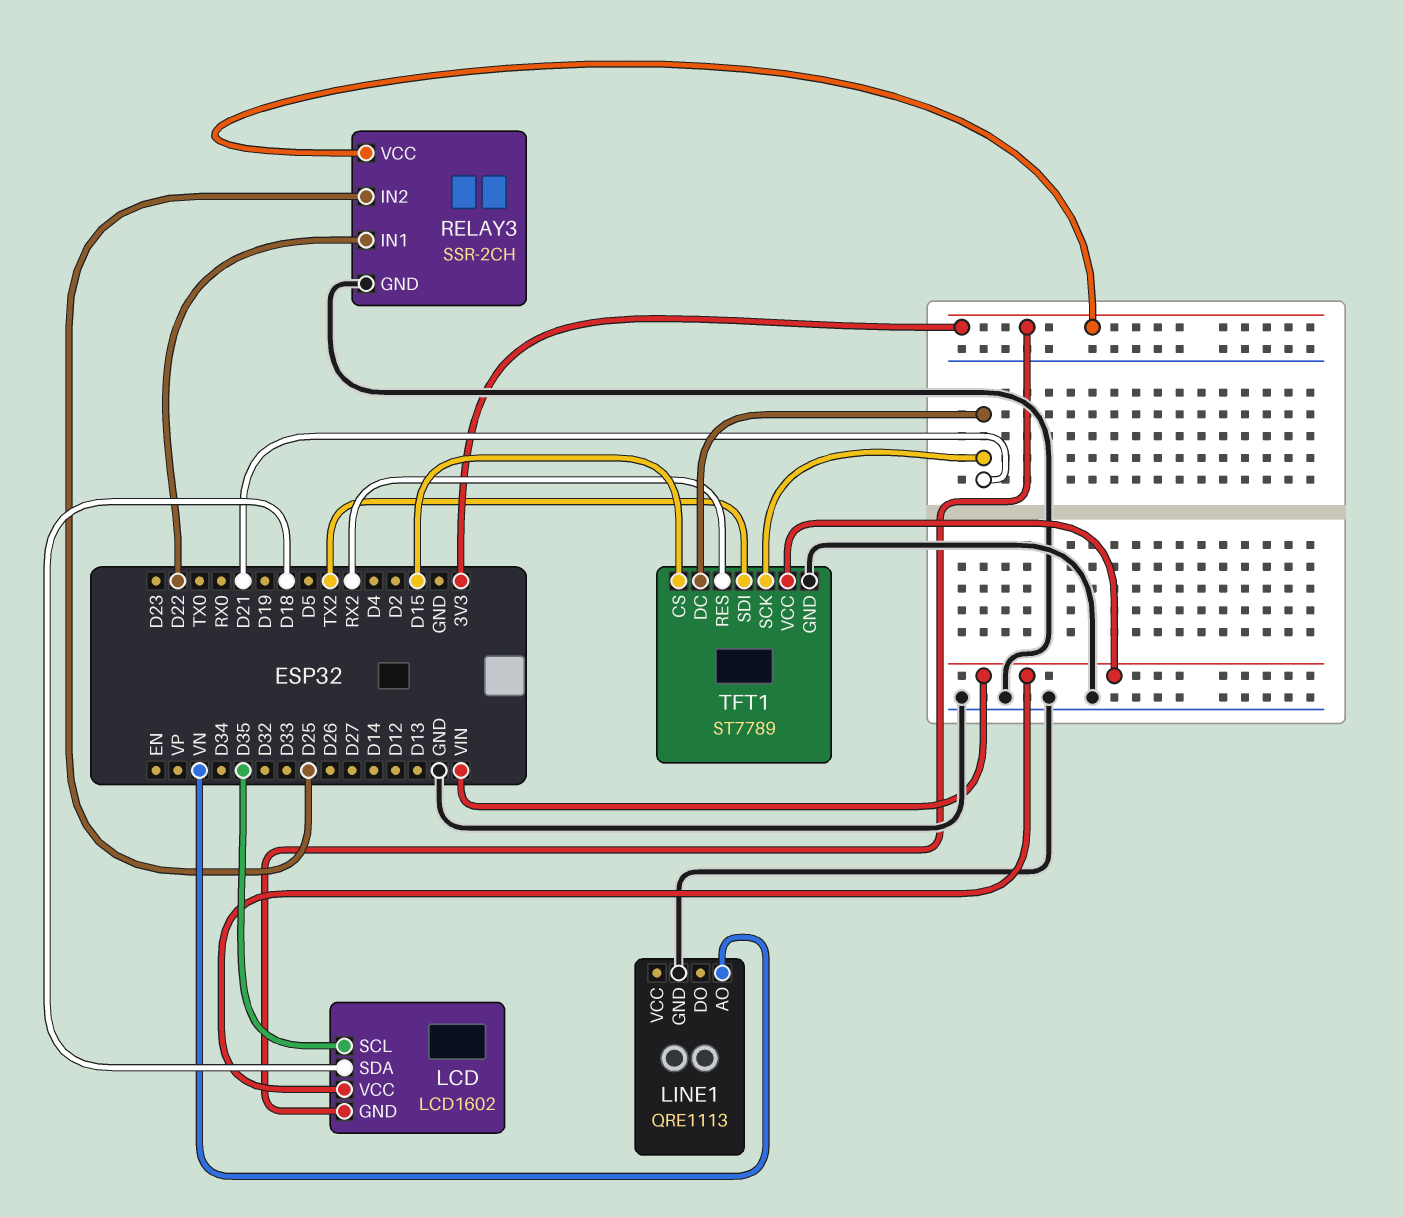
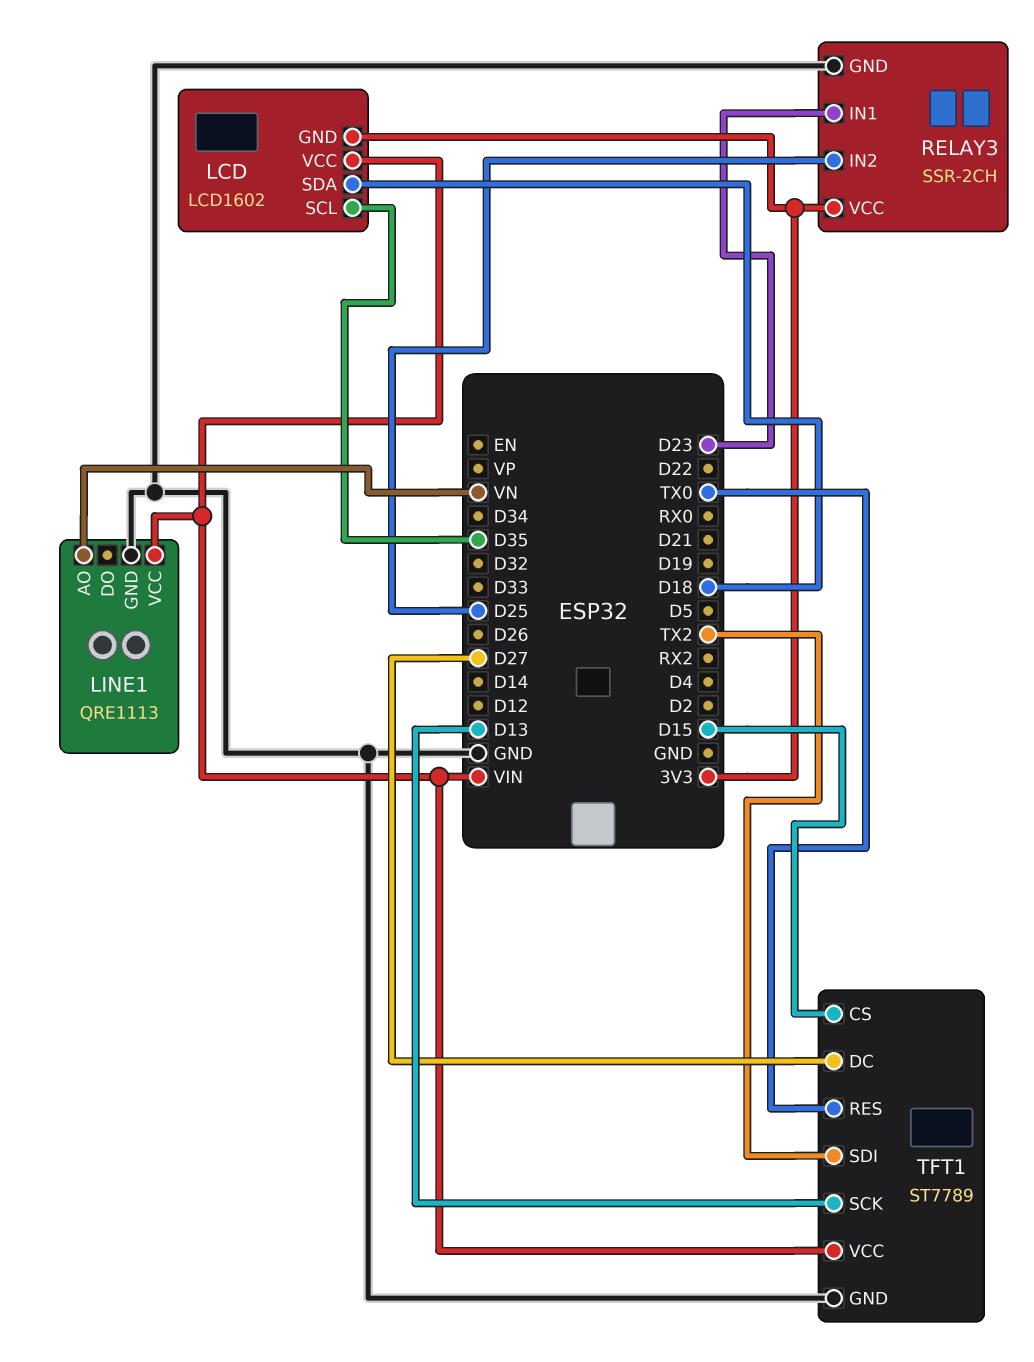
LINE1 pin VCC: none -> VIN
RELAY3 pin IN1: D22 -> D23
TFT1 pin DC: D21 -> D27
TFT1 pin RES: RX2 -> TX0
TFT1 pin SCK: D21 -> D13

